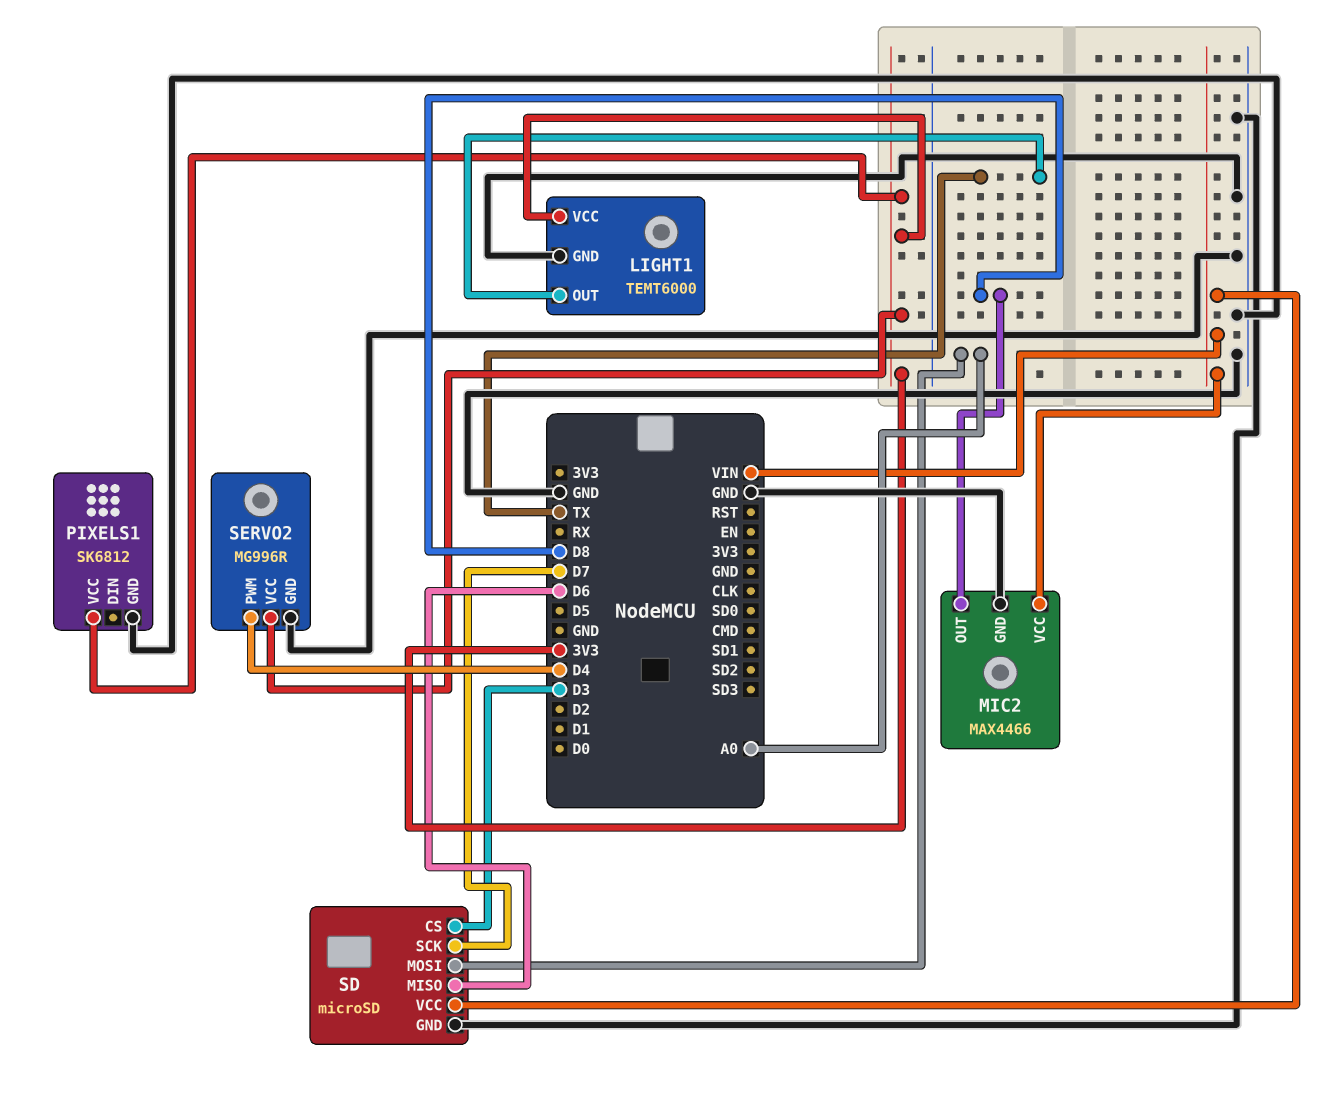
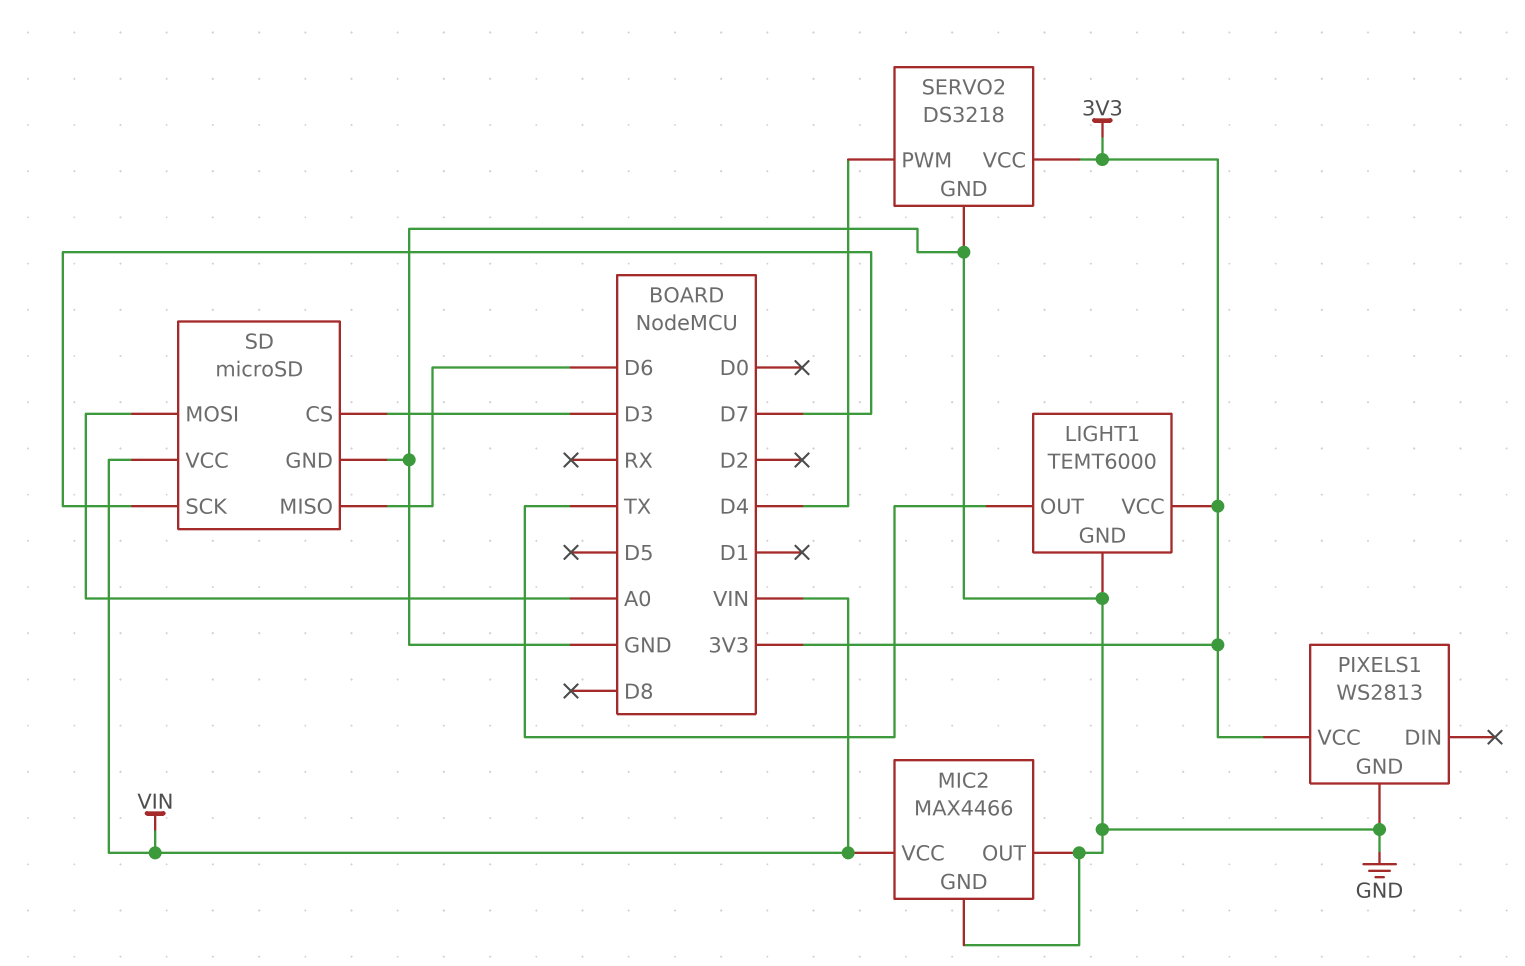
MIC2 pin OUT: D8 -> GND
PIXELS1: SK6812 -> WS2813
SERVO2: MG996R -> DS3218

